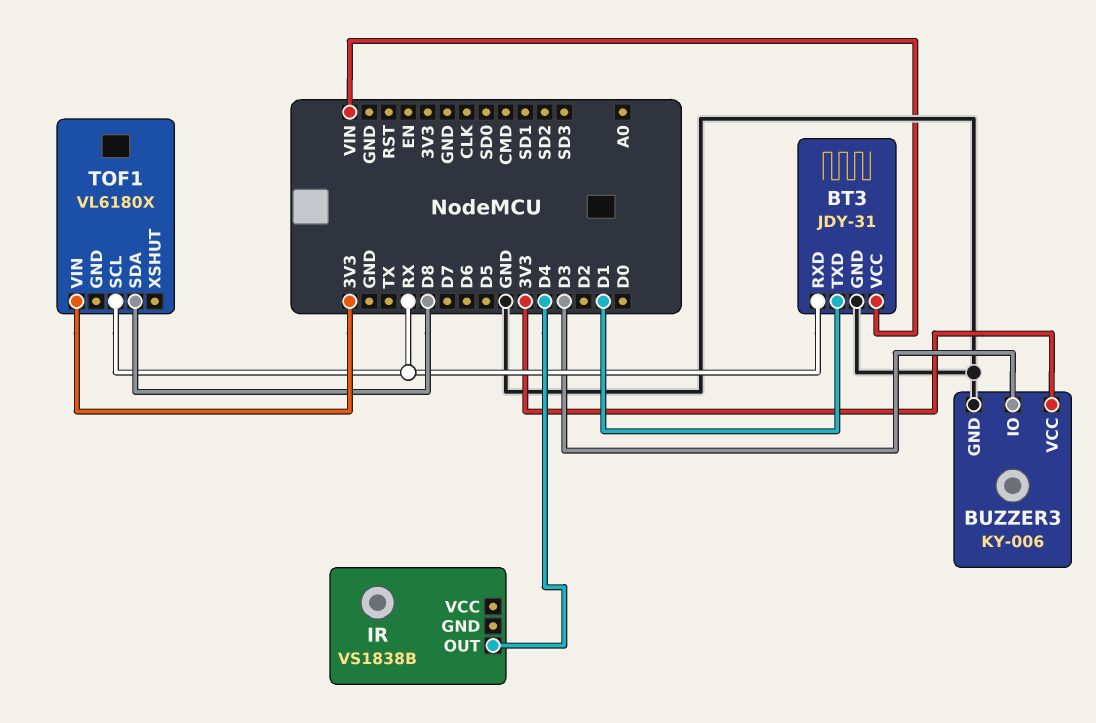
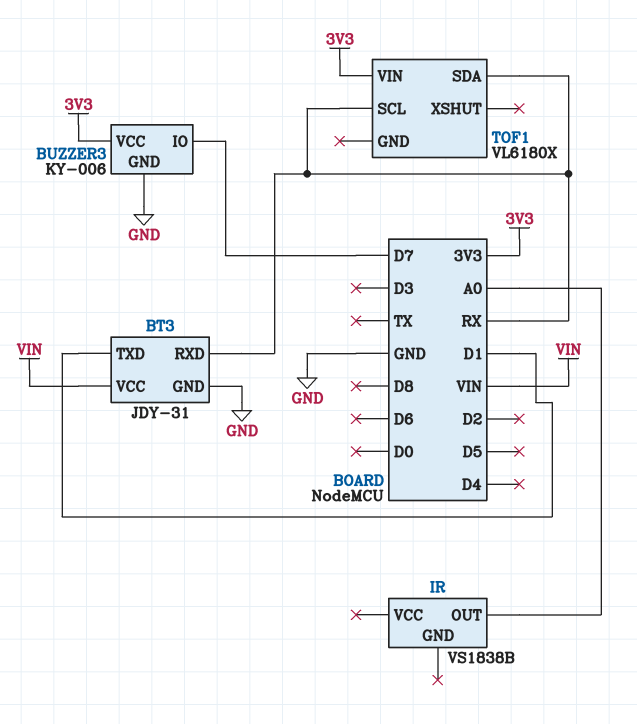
BUZZER3 pin IO: D3 -> D7
IR pin OUT: D4 -> A0
TOF1 pin SDA: D8 -> RX

